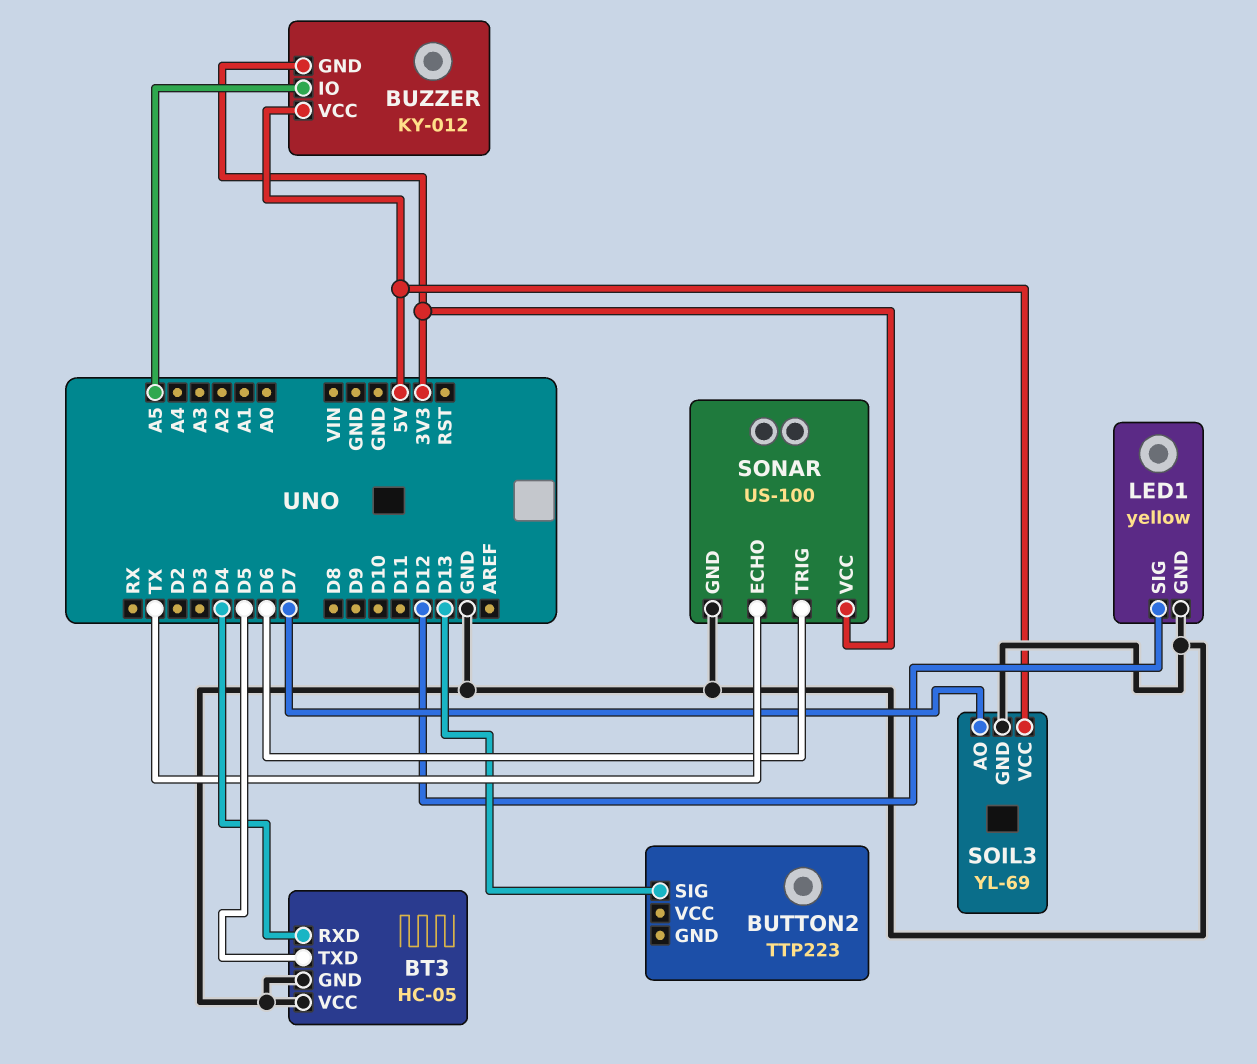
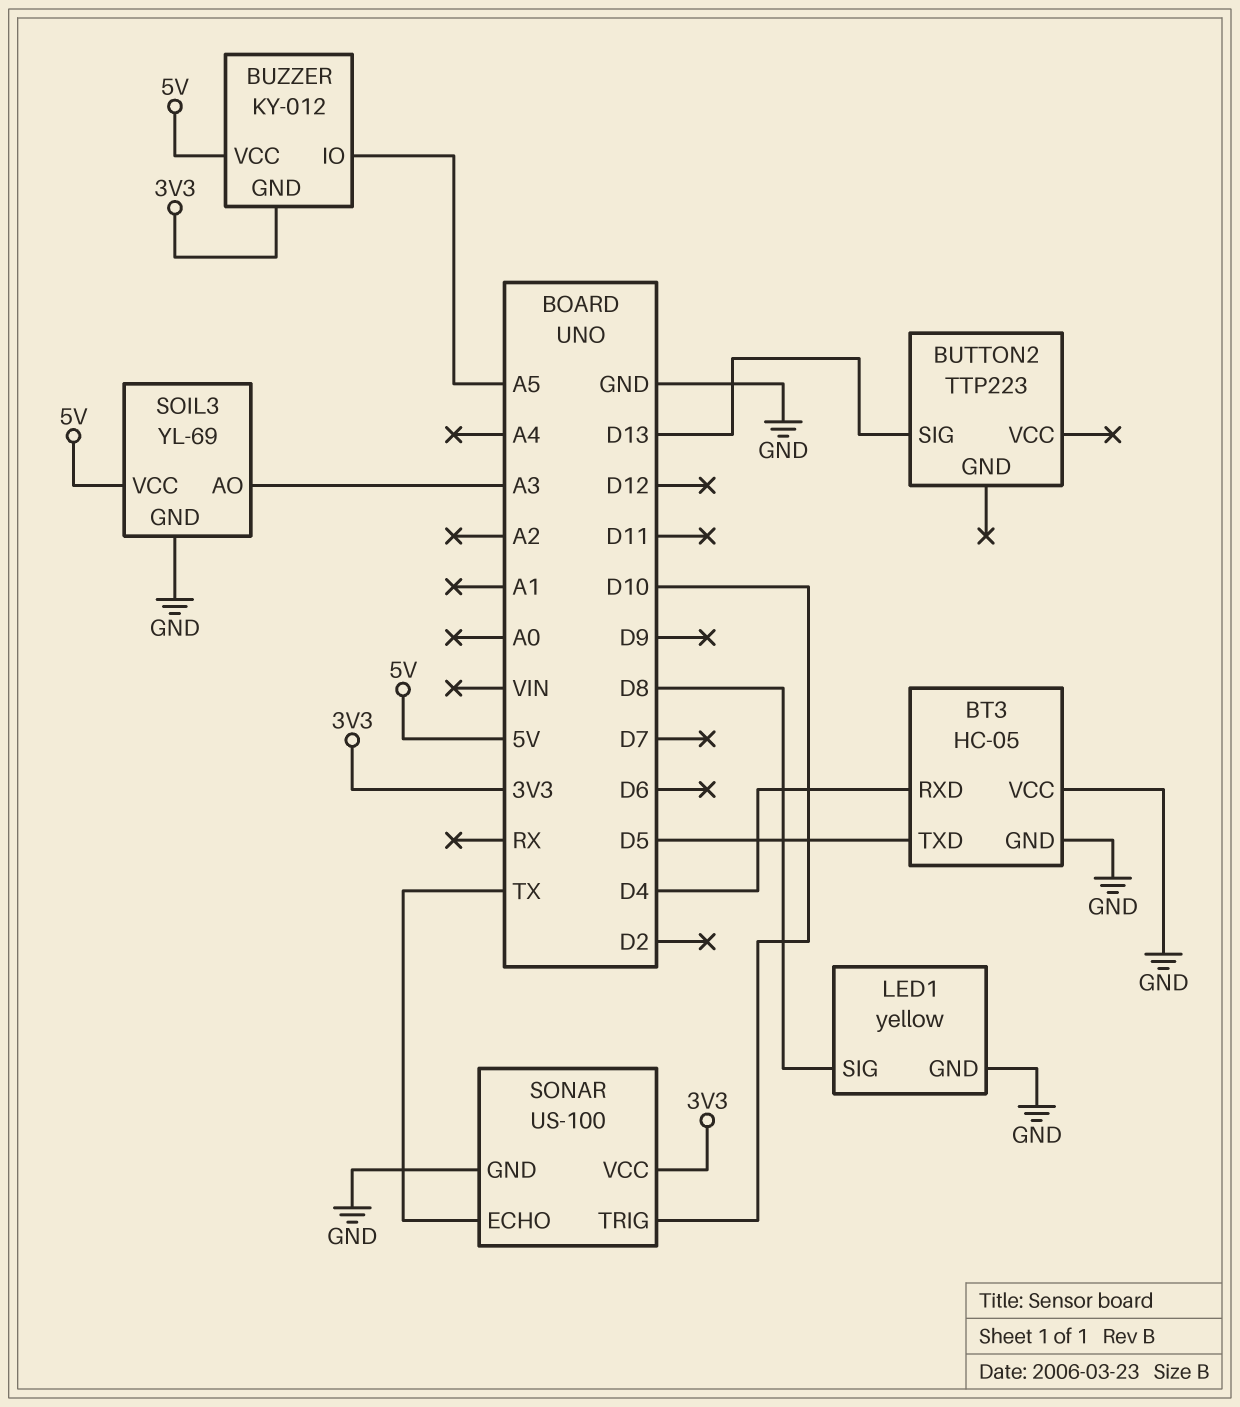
LED1 pin SIG: D12 -> D8
SOIL3 pin AO: D7 -> A3
SONAR pin TRIG: D6 -> D10

